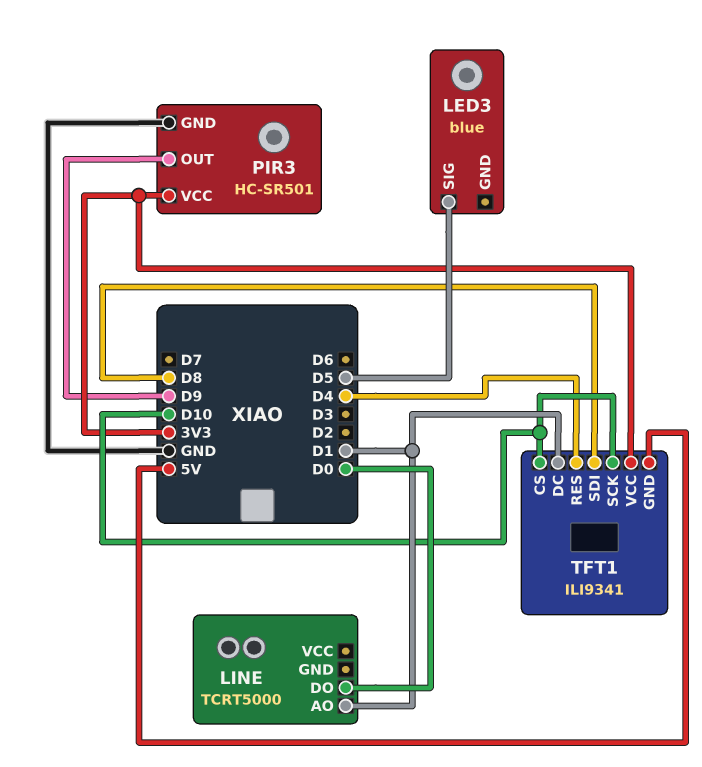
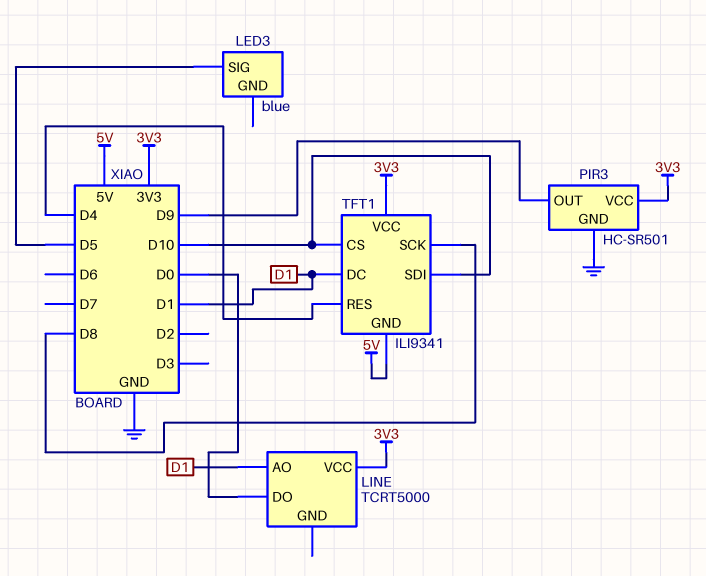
LINE pin VCC: none -> 3V3
TFT1 pin SCK: D10 -> D8
TFT1 pin SDI: D8 -> D10

